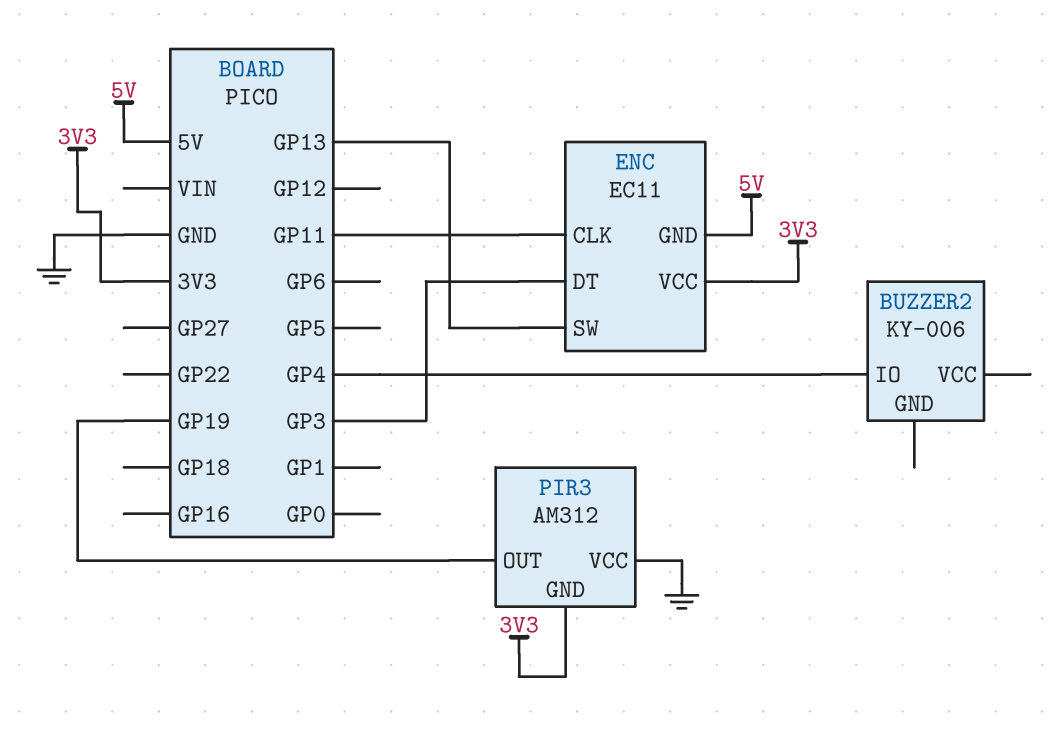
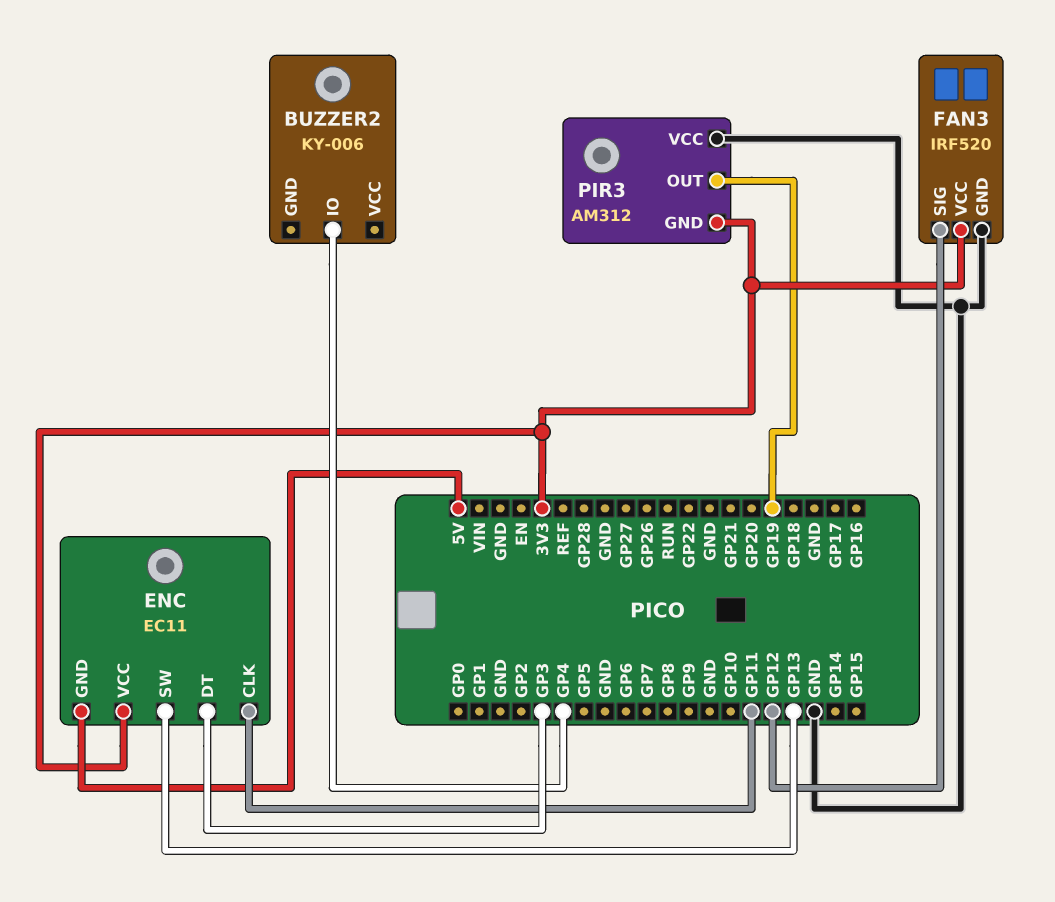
FAN3: none -> IRF520
FAN3 pin GND: none -> GND
FAN3 pin SIG: none -> GP12
FAN3 pin VCC: none -> 3V3

